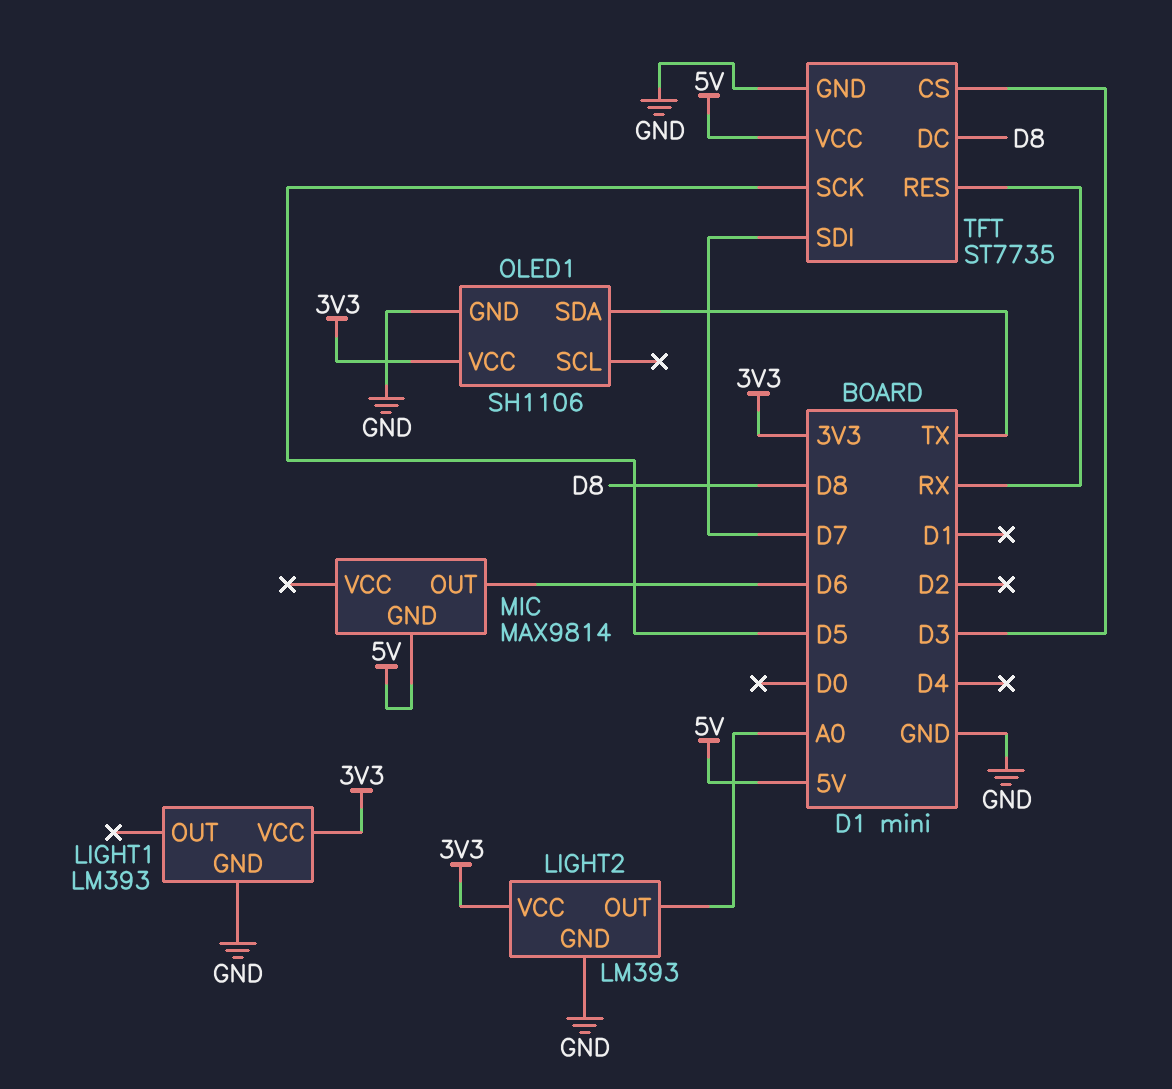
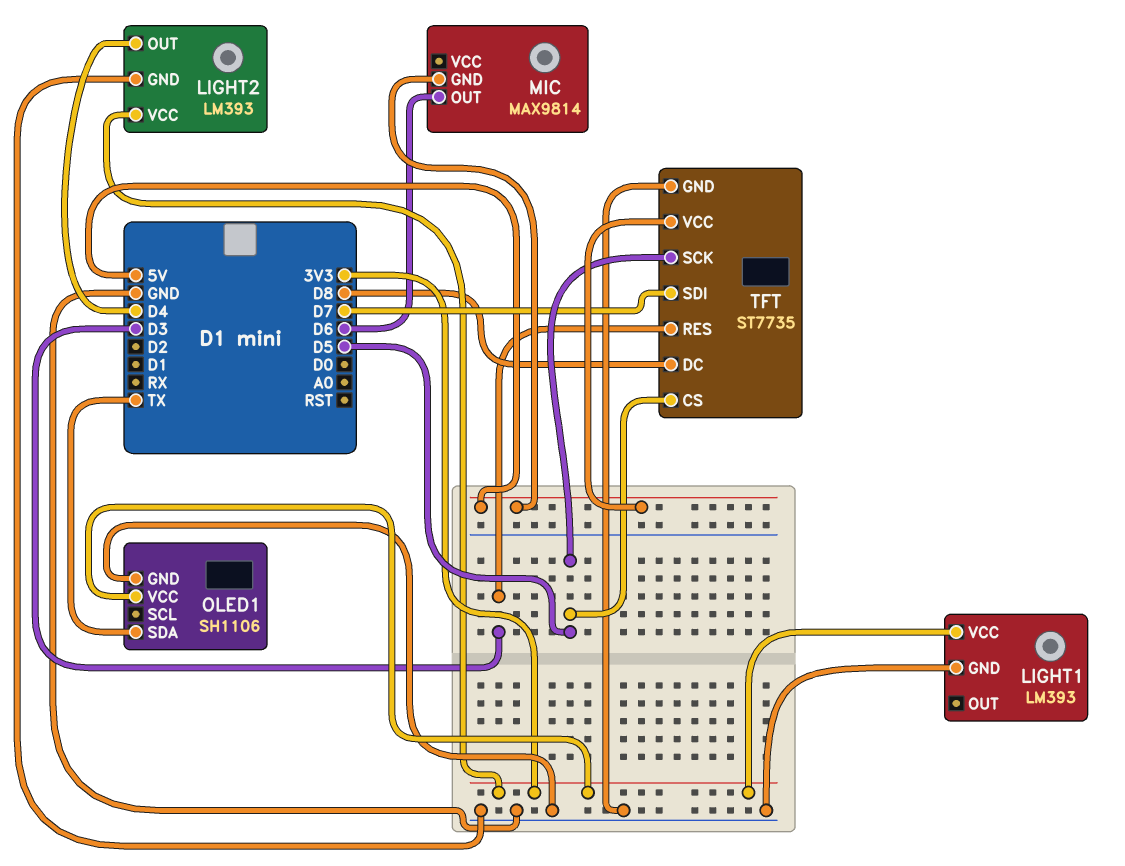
LIGHT2 pin OUT: A0 -> D4
TFT pin CS: D3 -> D5
TFT pin RES: RX -> D3

